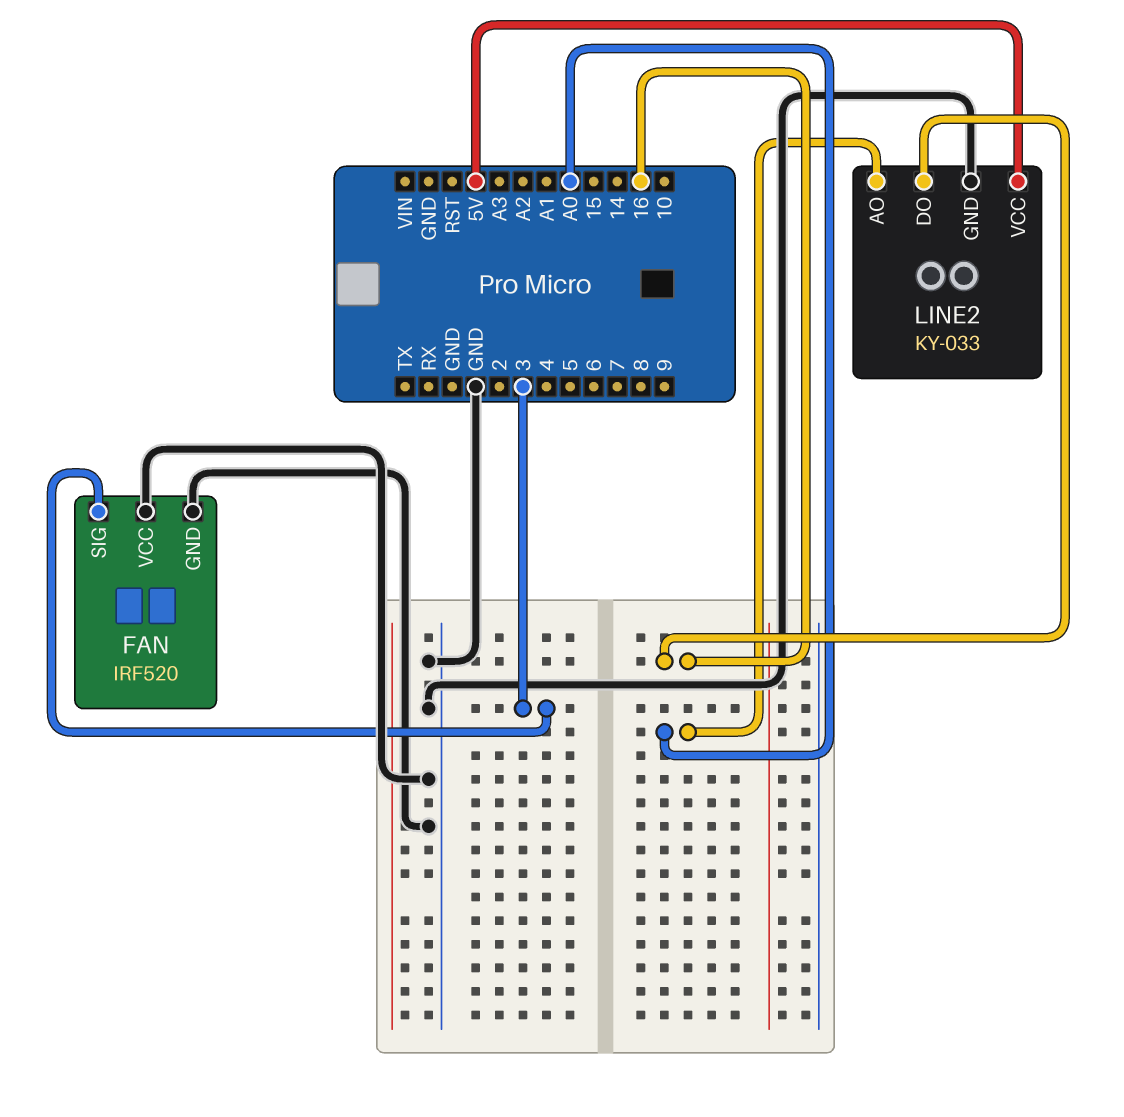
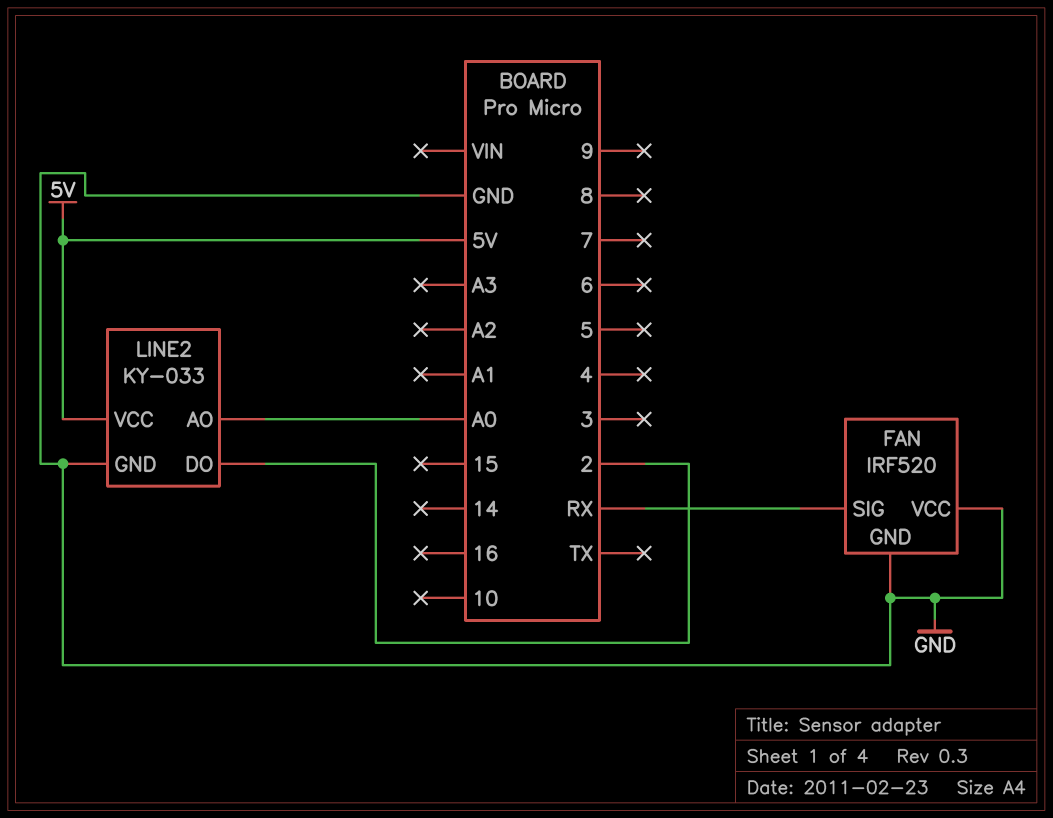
FAN pin SIG: 3 -> RX
LINE2 pin DO: 16 -> 2

